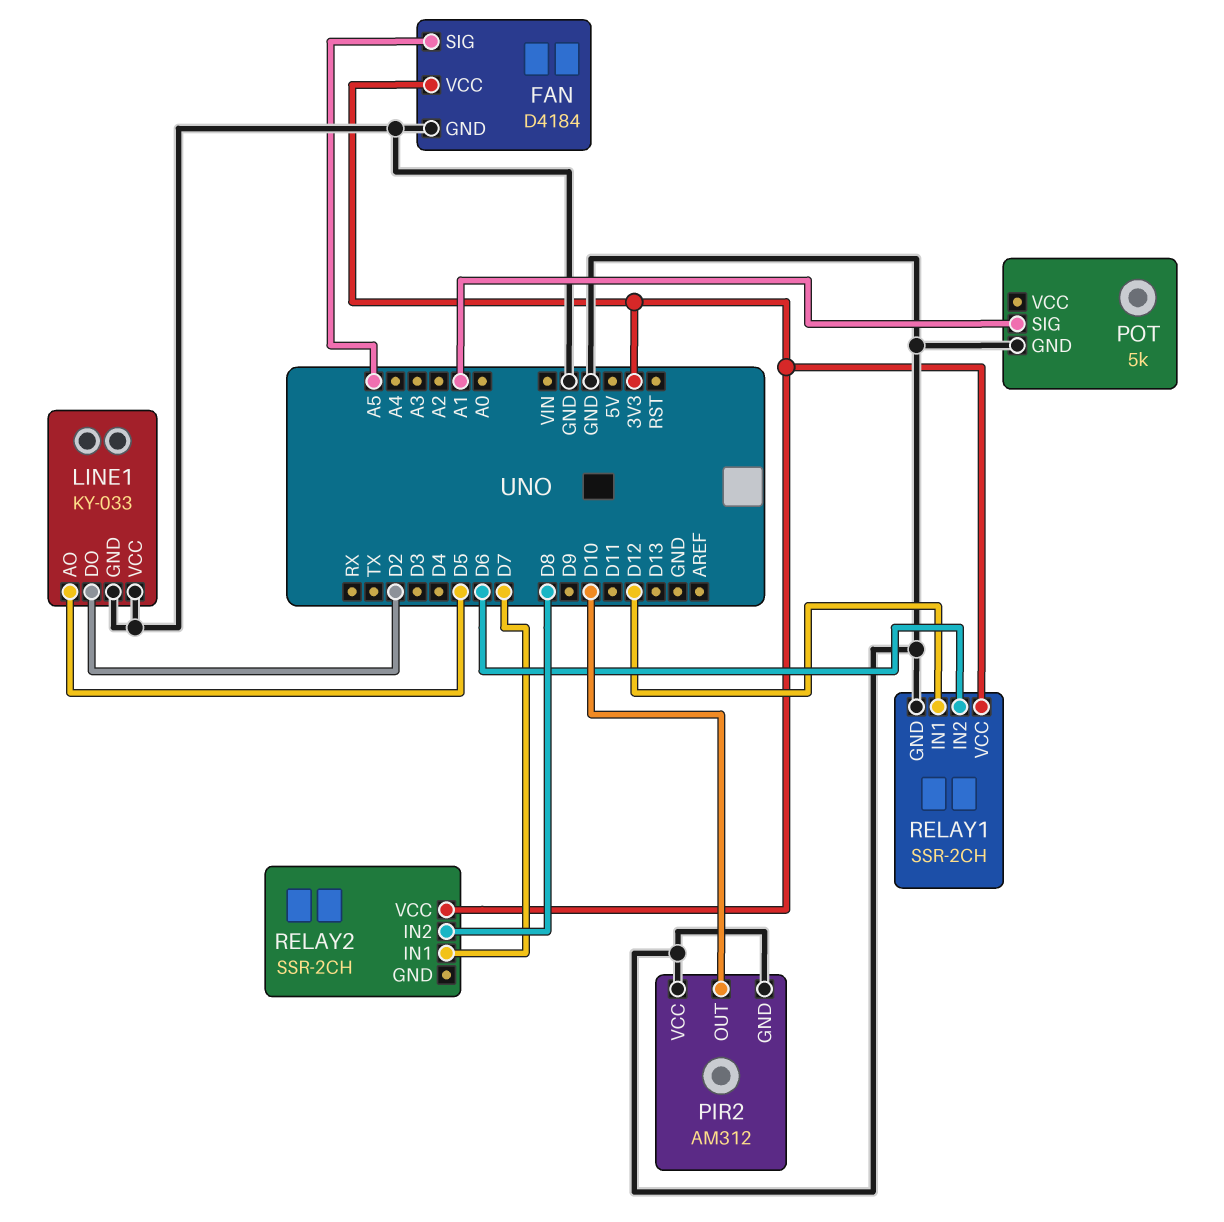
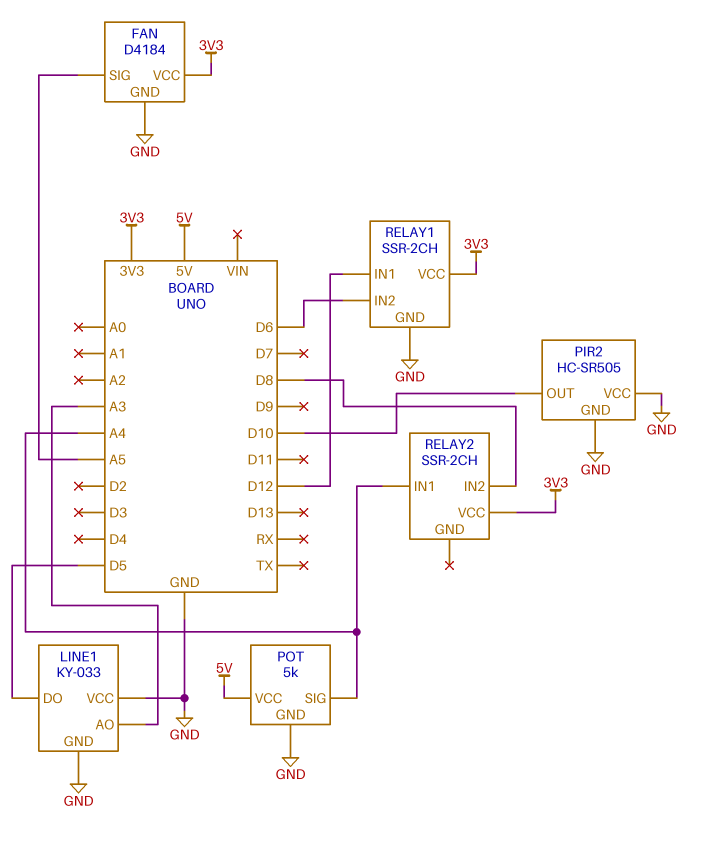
LINE1 pin AO: D5 -> A3
LINE1 pin DO: D2 -> D5
PIR2: AM312 -> HC-SR505
POT pin SIG: A1 -> A4
POT pin VCC: none -> 5V
RELAY2 pin IN1: D7 -> A4

